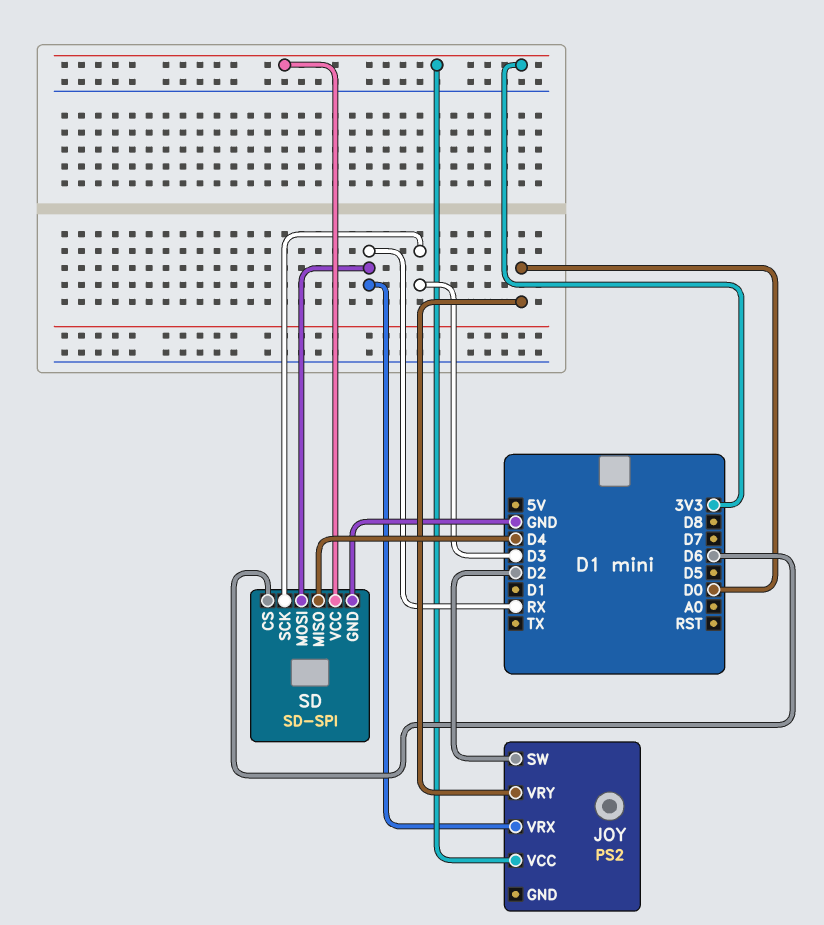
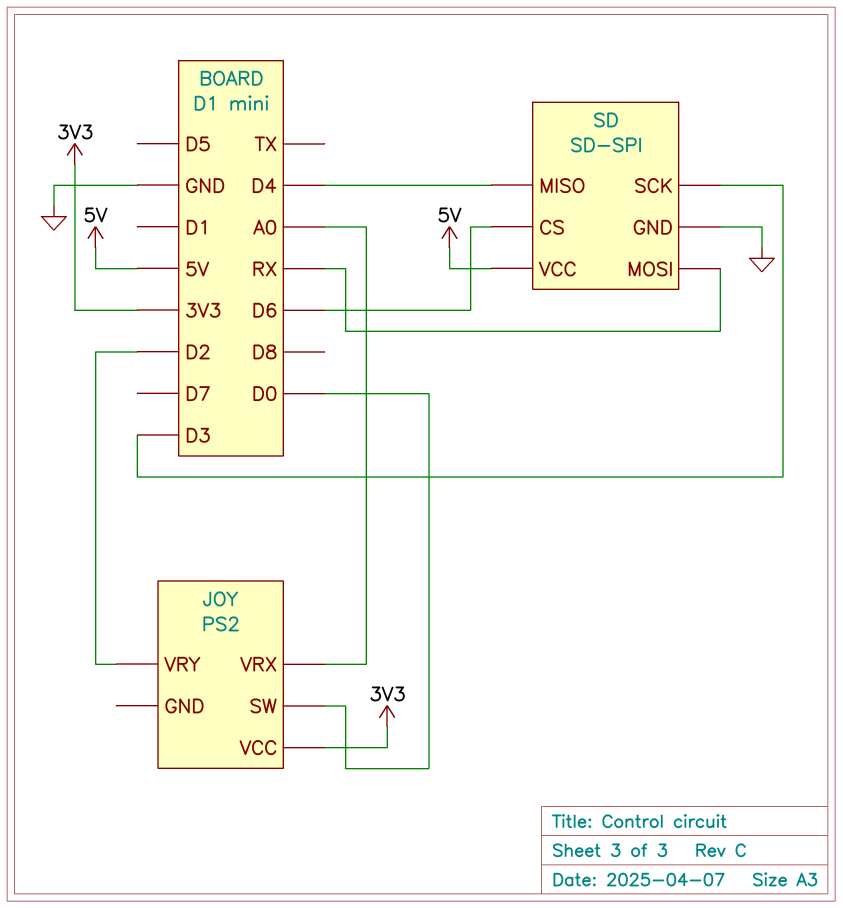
JOY pin SW: D2 -> D0
JOY pin VRX: RX -> A0
JOY pin VRY: D0 -> D2
SD pin VCC: 3V3 -> 5V

